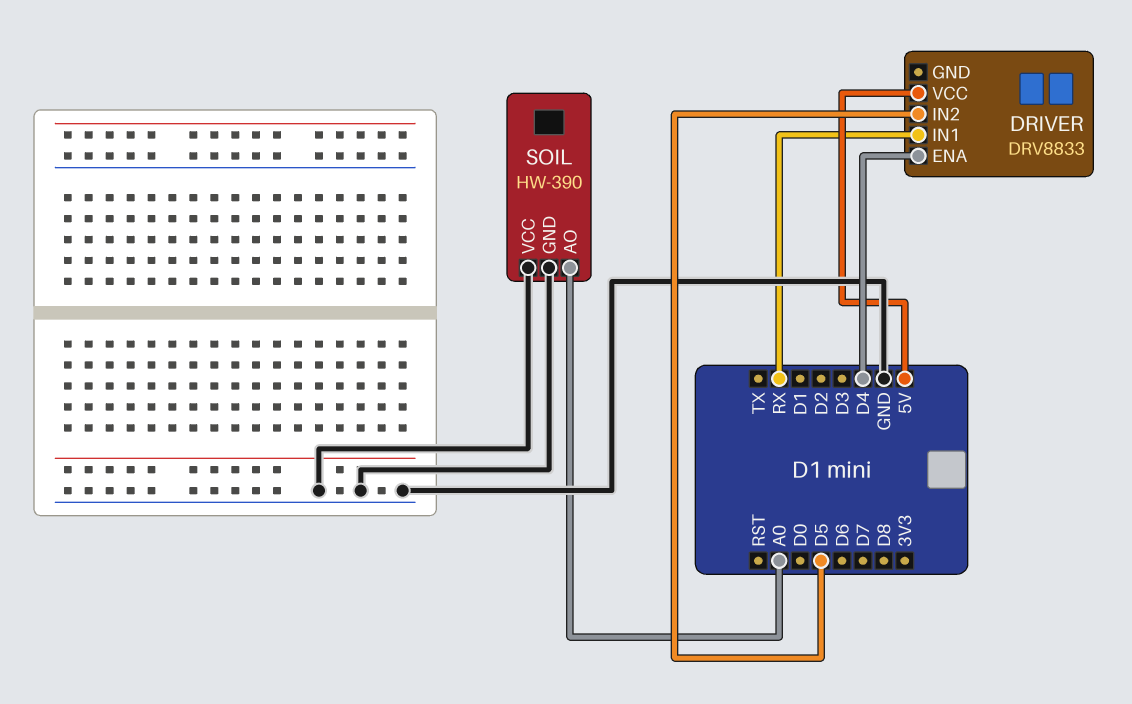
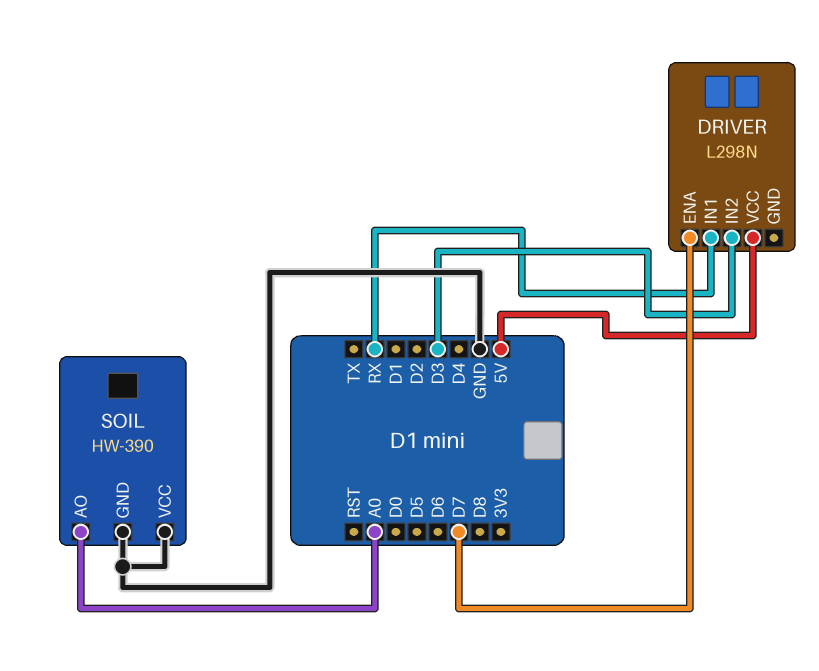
DRIVER: DRV8833 -> L298N
DRIVER pin ENA: D4 -> D7
DRIVER pin IN2: D5 -> D3

